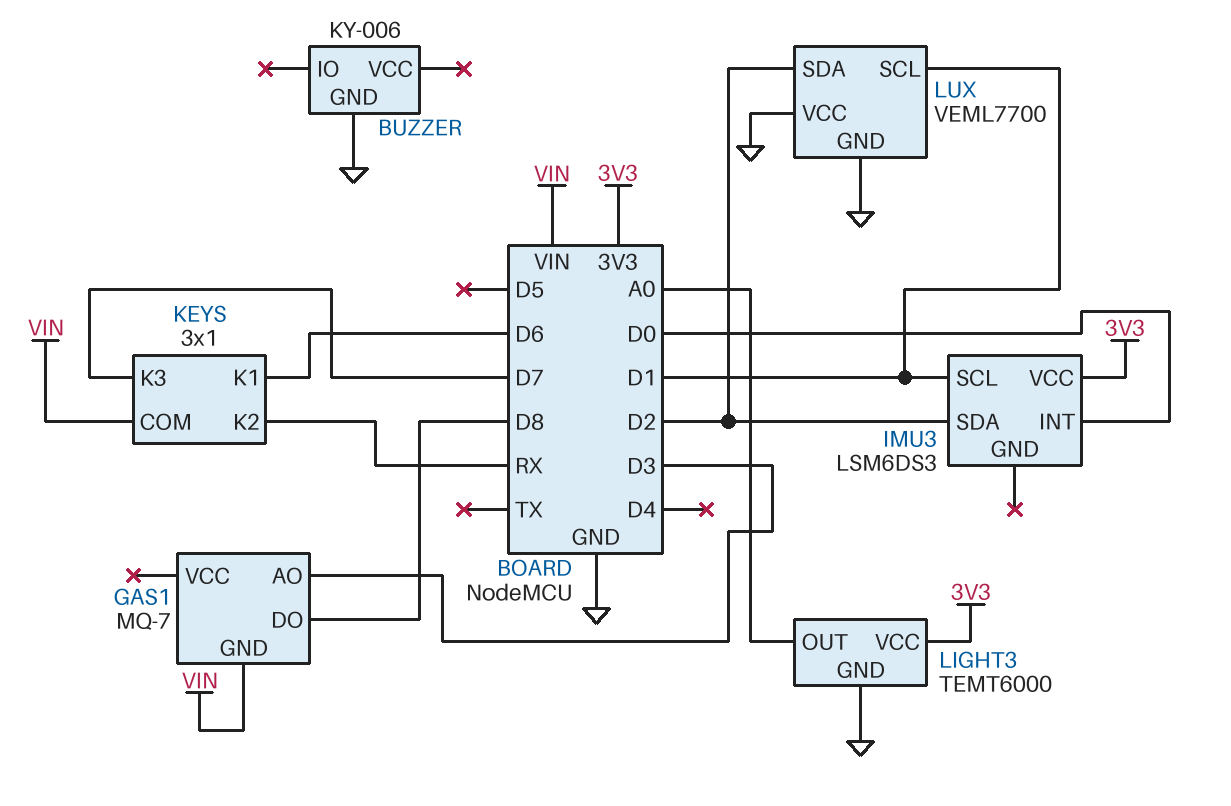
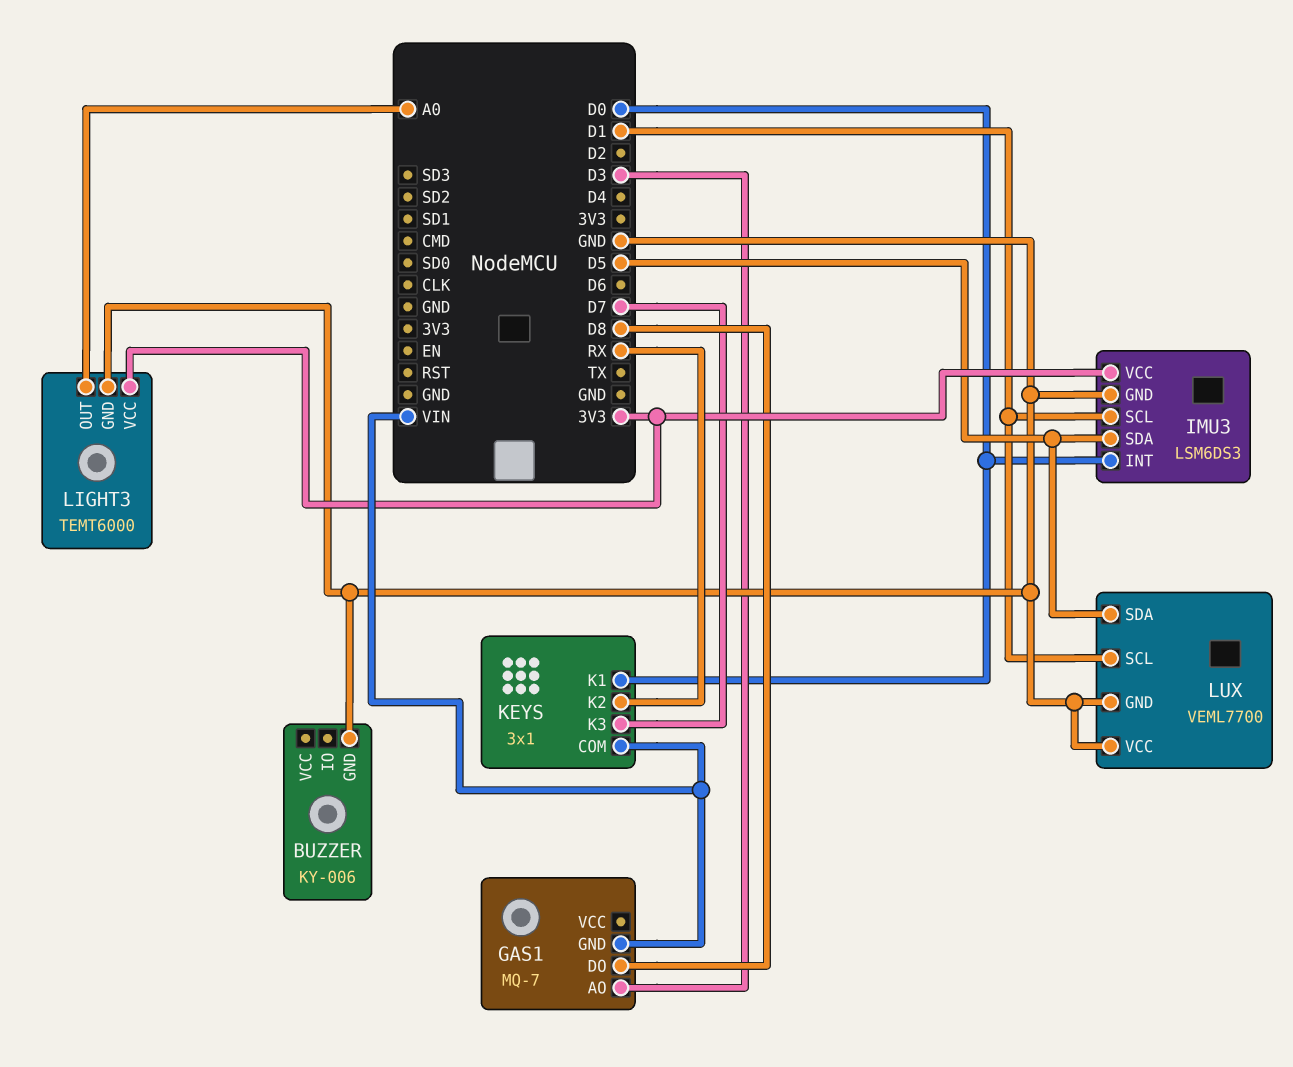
IMU3 pin GND: none -> GND
IMU3 pin SDA: D2 -> D5
KEYS pin K1: D6 -> D0
LUX pin SDA: D2 -> D5

